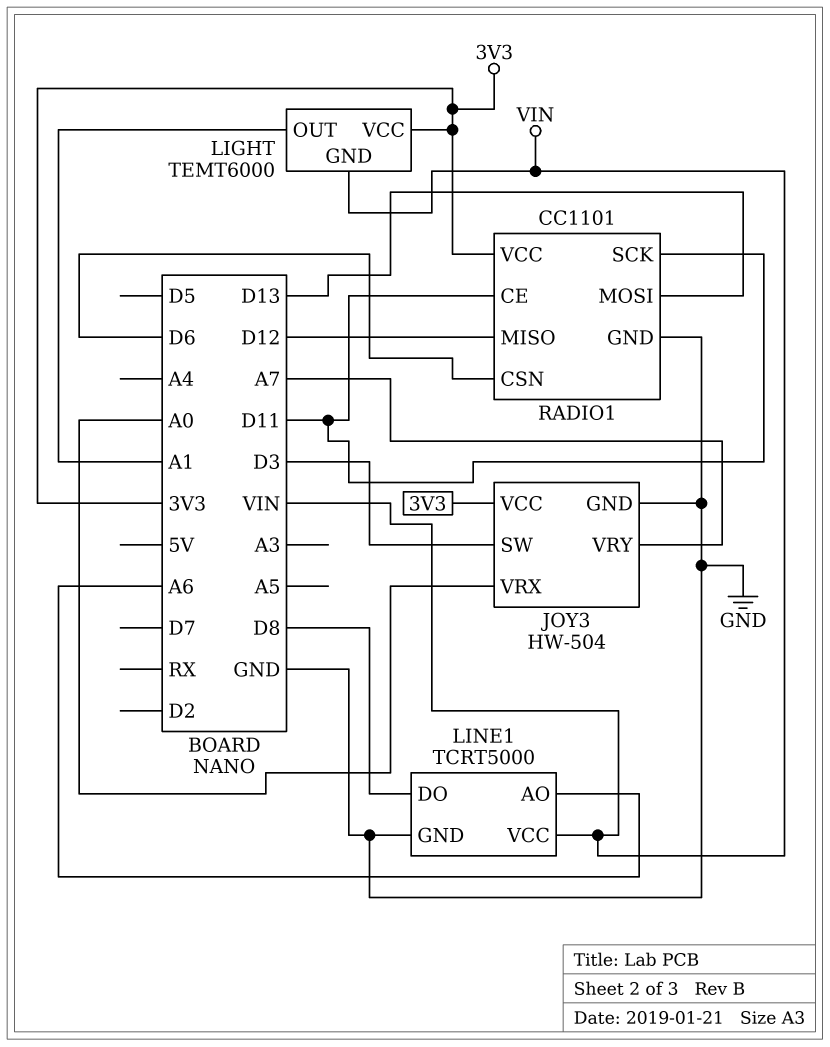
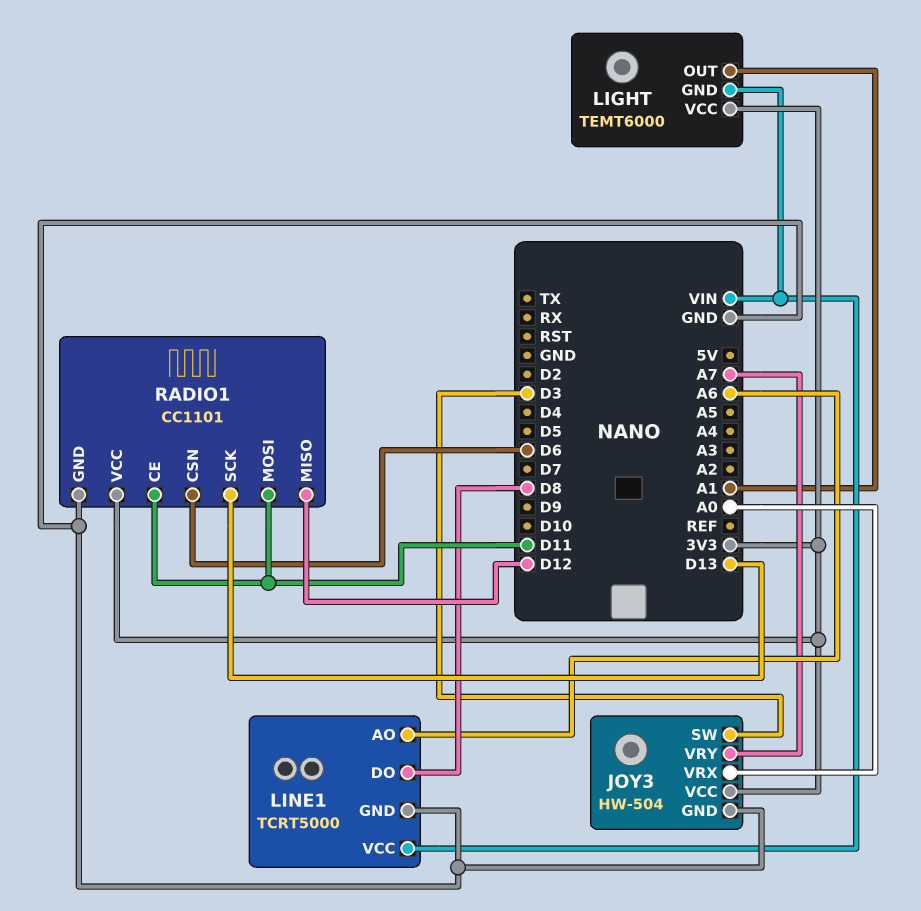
RADIO1 pin MOSI: D13 -> D11
RADIO1 pin SCK: D11 -> D13

